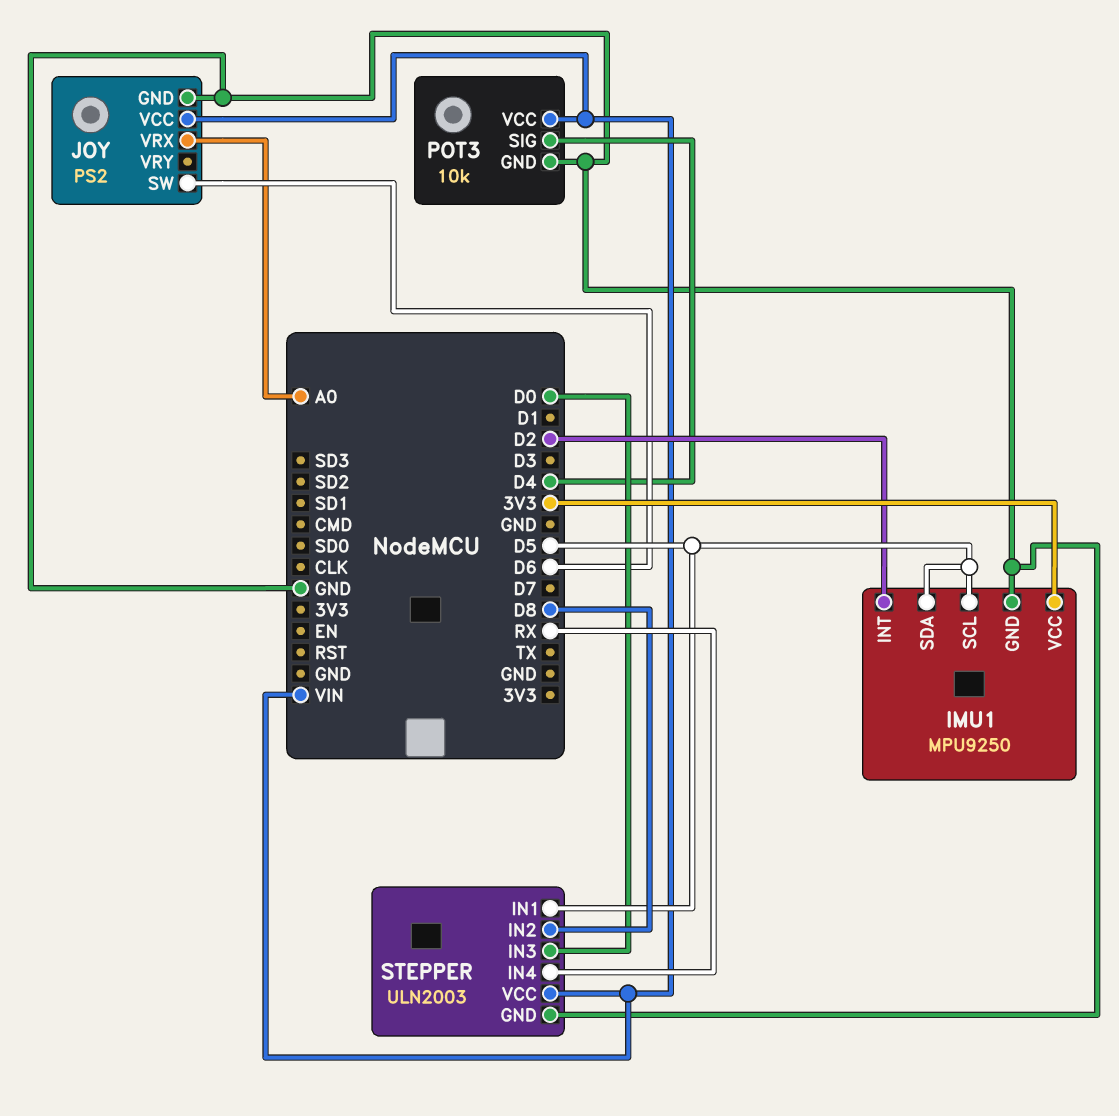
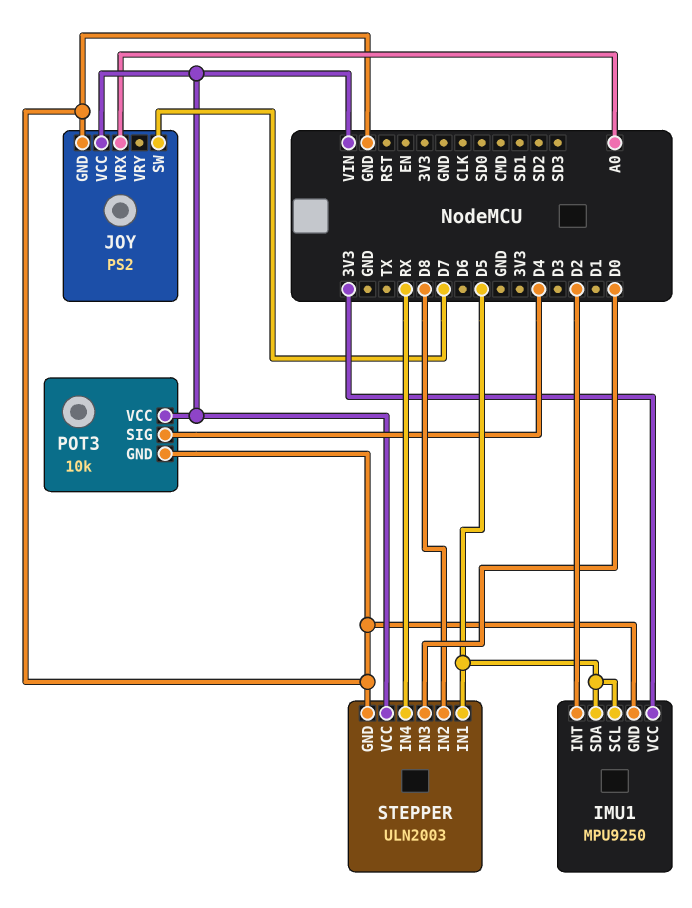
JOY pin SW: D6 -> D7

